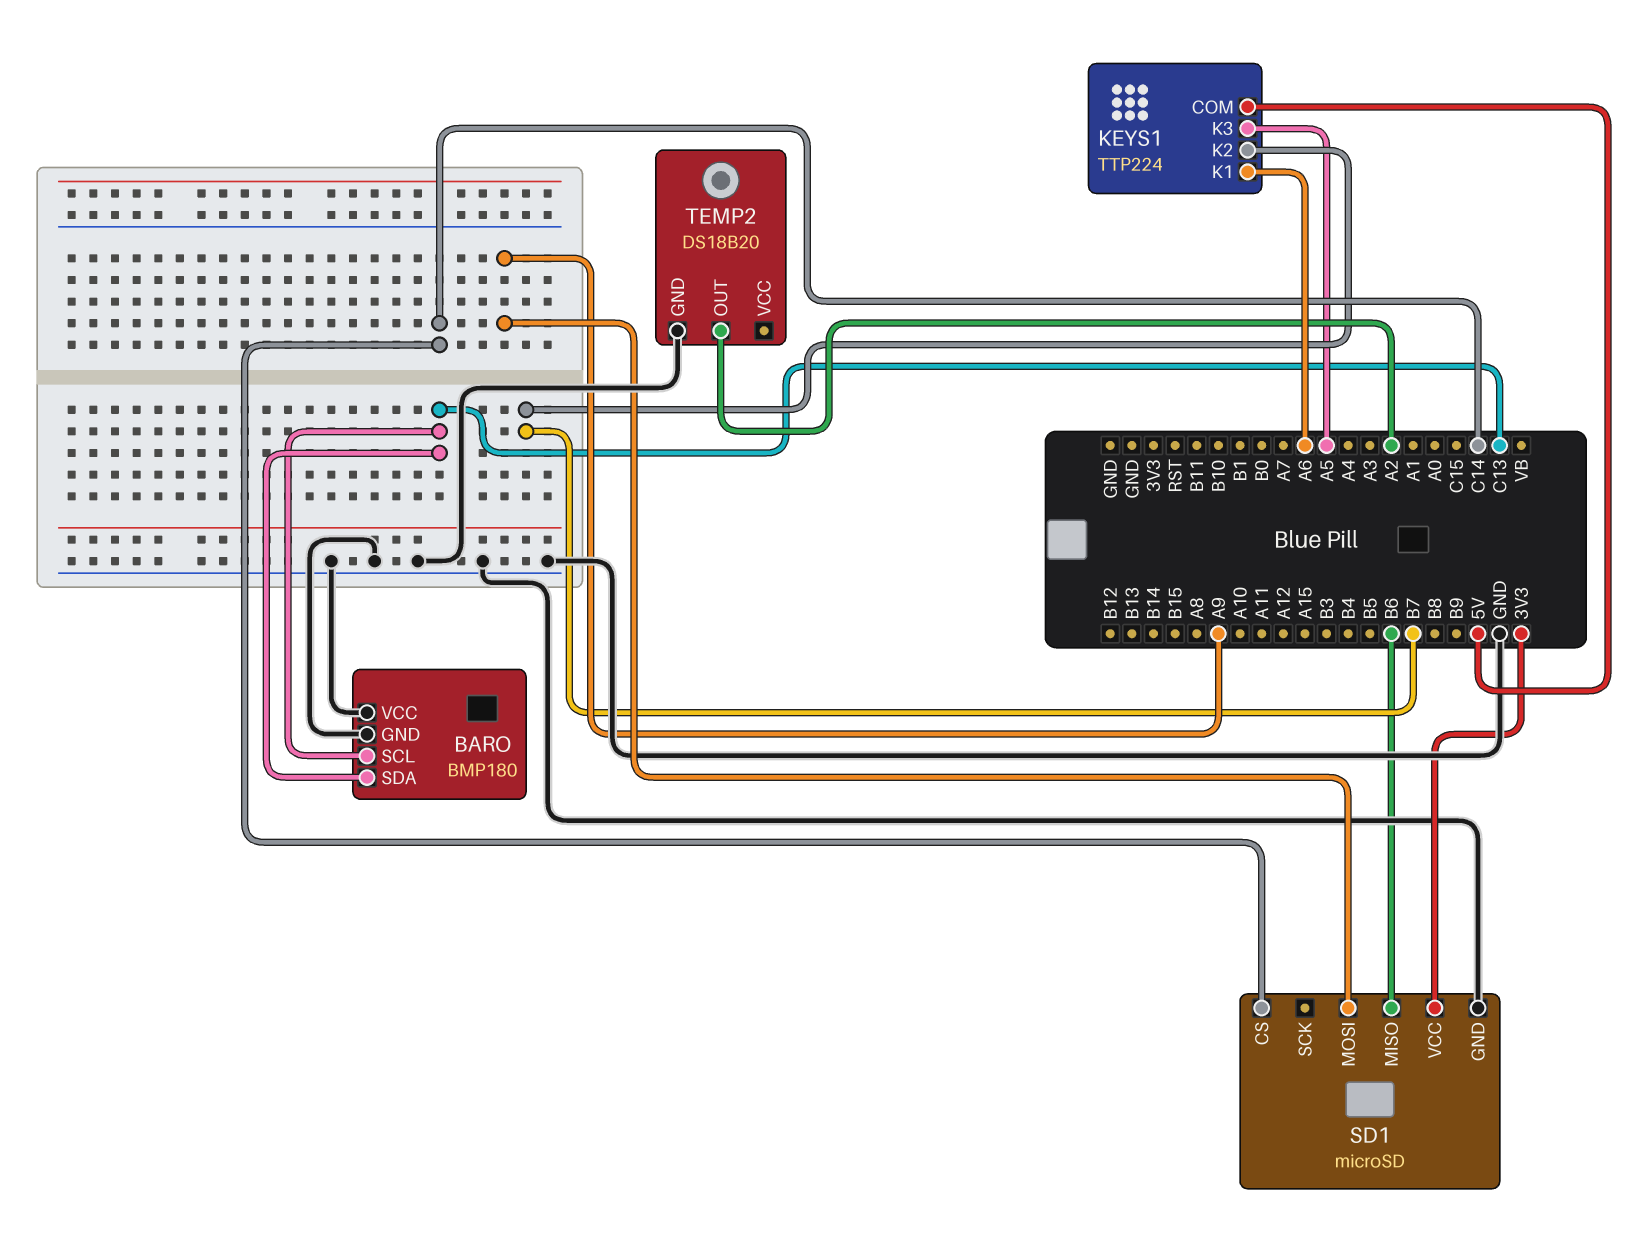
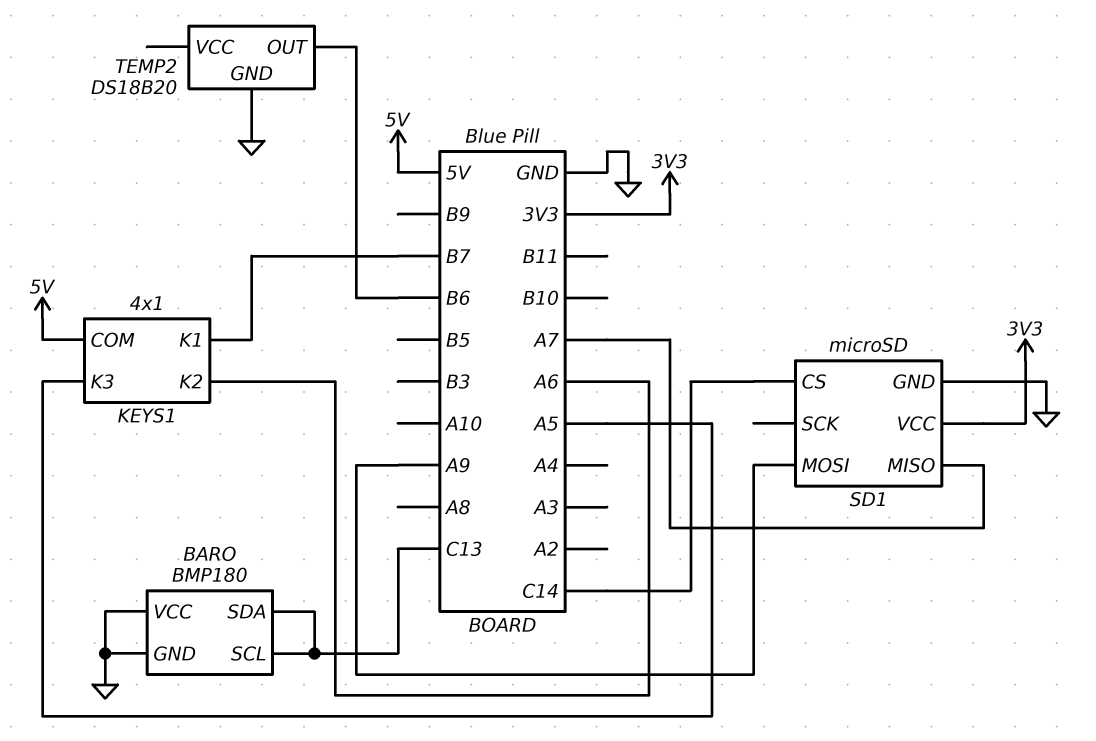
KEYS1: TTP224 -> 4x1
KEYS1 pin K1: A6 -> B7
KEYS1 pin K2: B7 -> A6
SD1 pin MISO: B6 -> A7
TEMP2 pin OUT: A2 -> B6

